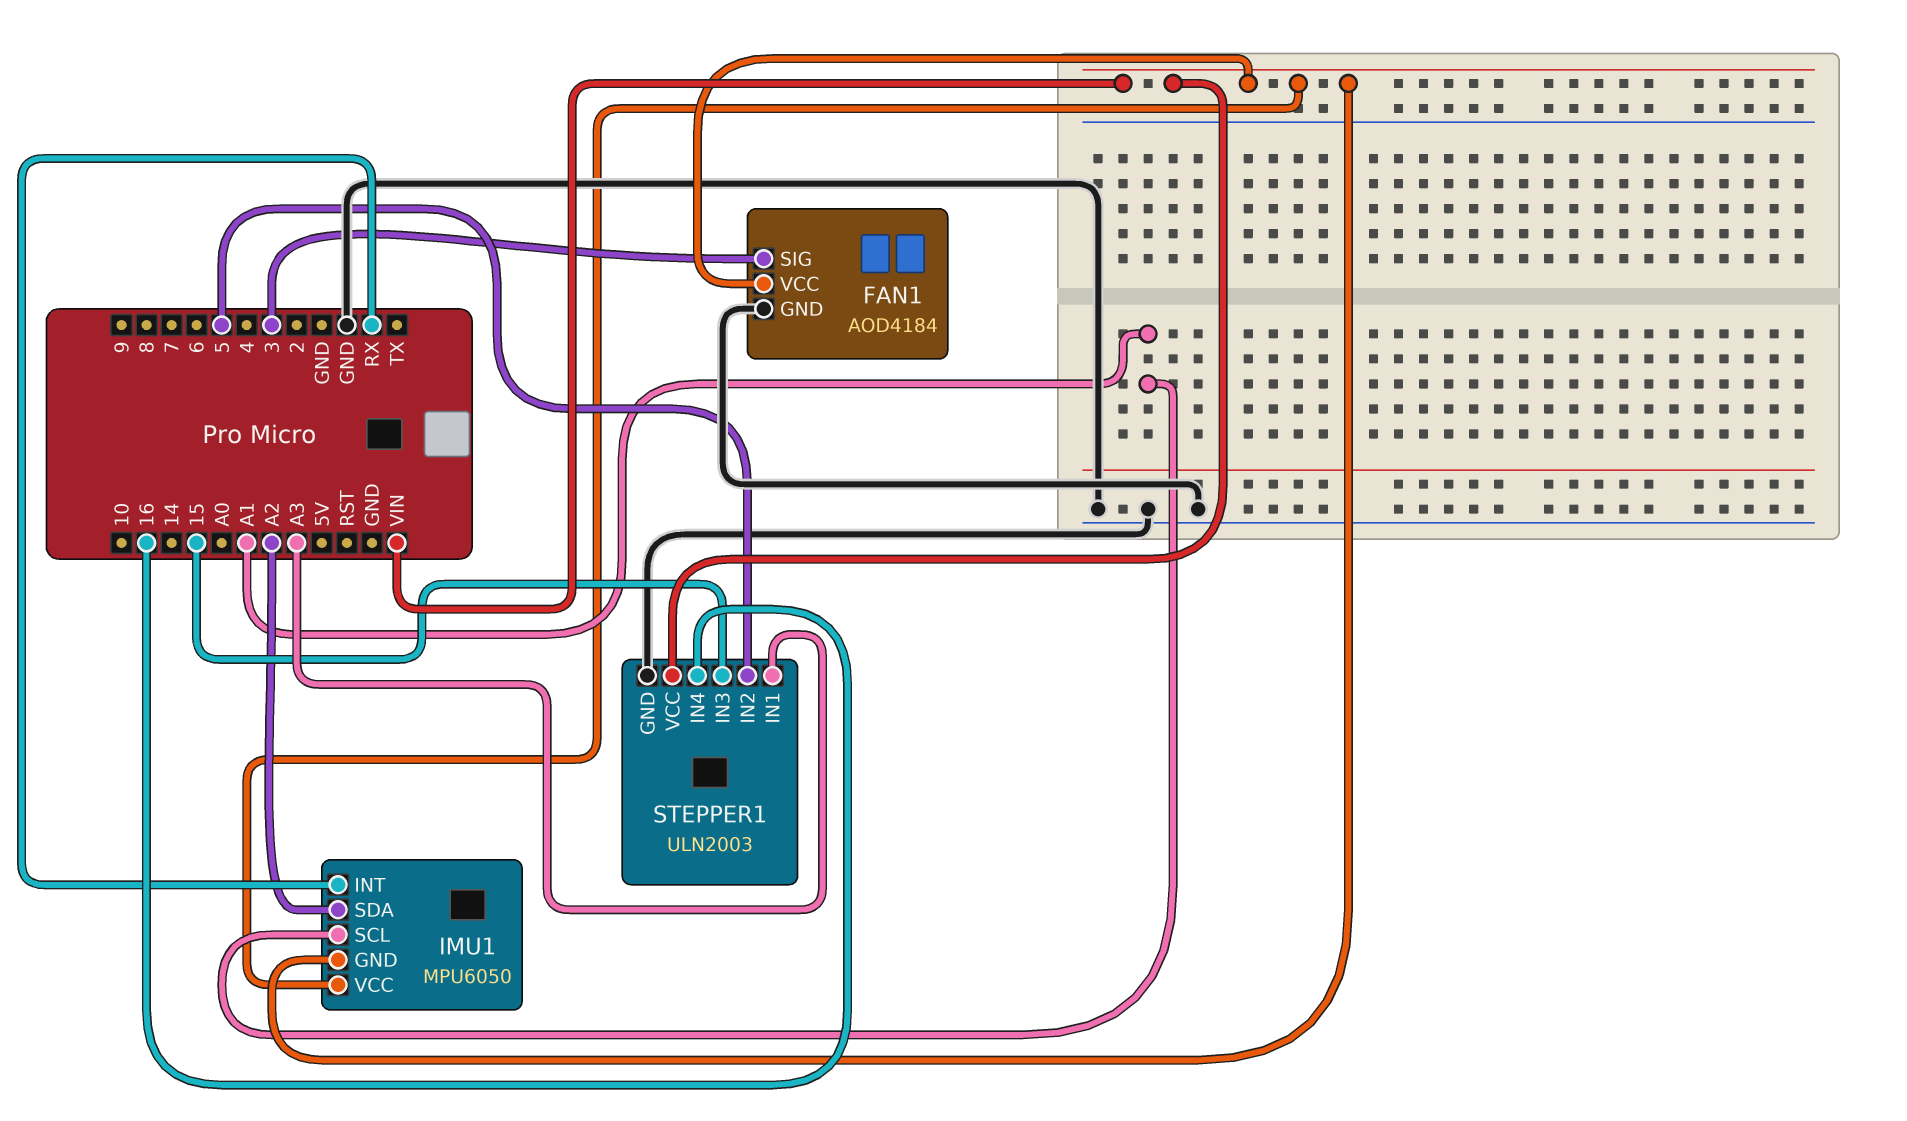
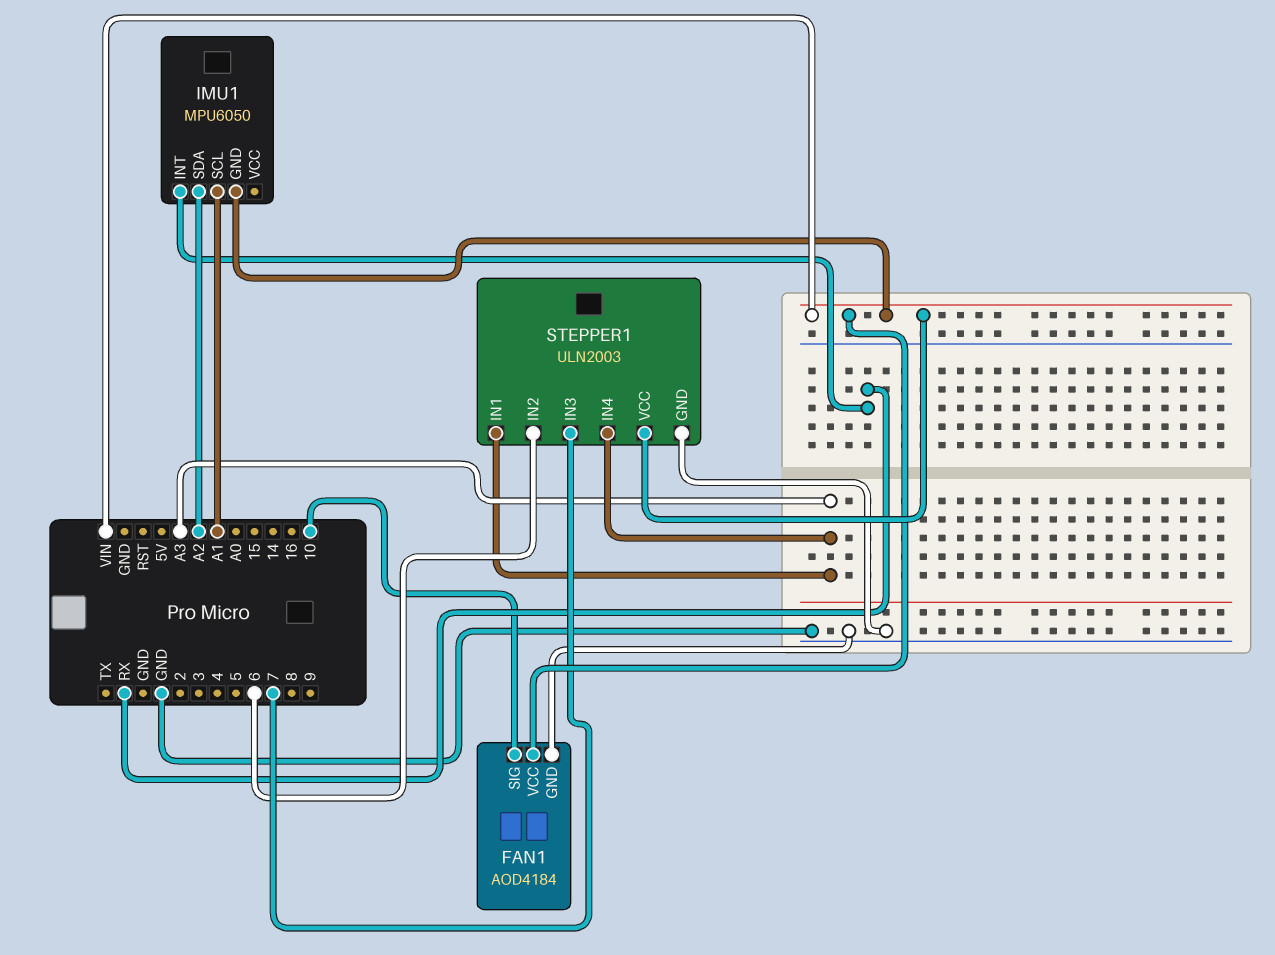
FAN1 pin SIG: 3 -> 10
IMU1 pin VCC: VIN -> none
STEPPER1 pin IN2: 5 -> 6
STEPPER1 pin IN3: 15 -> 7
STEPPER1 pin IN4: 16 -> A3

